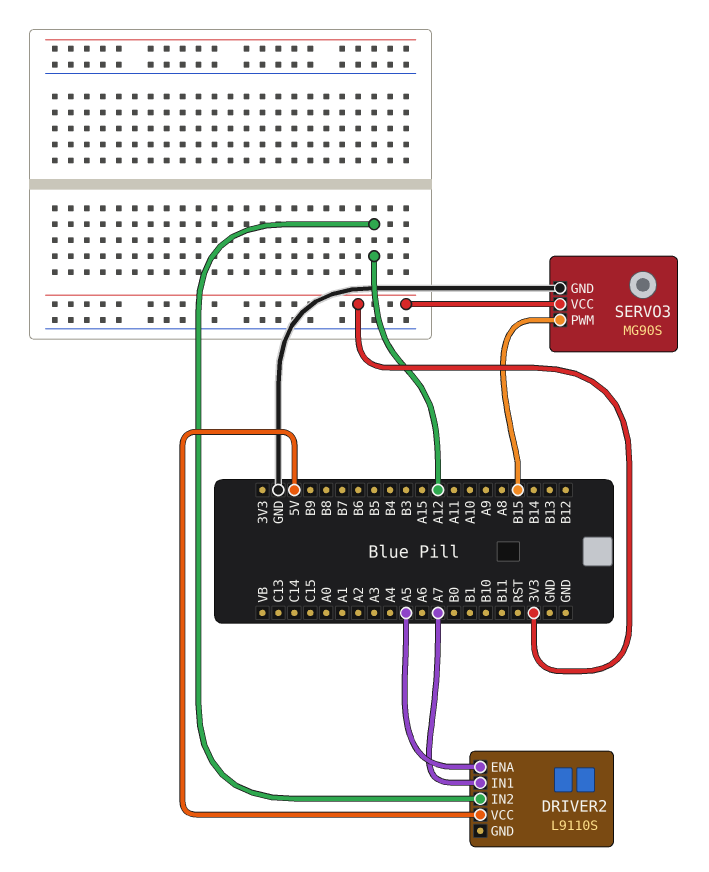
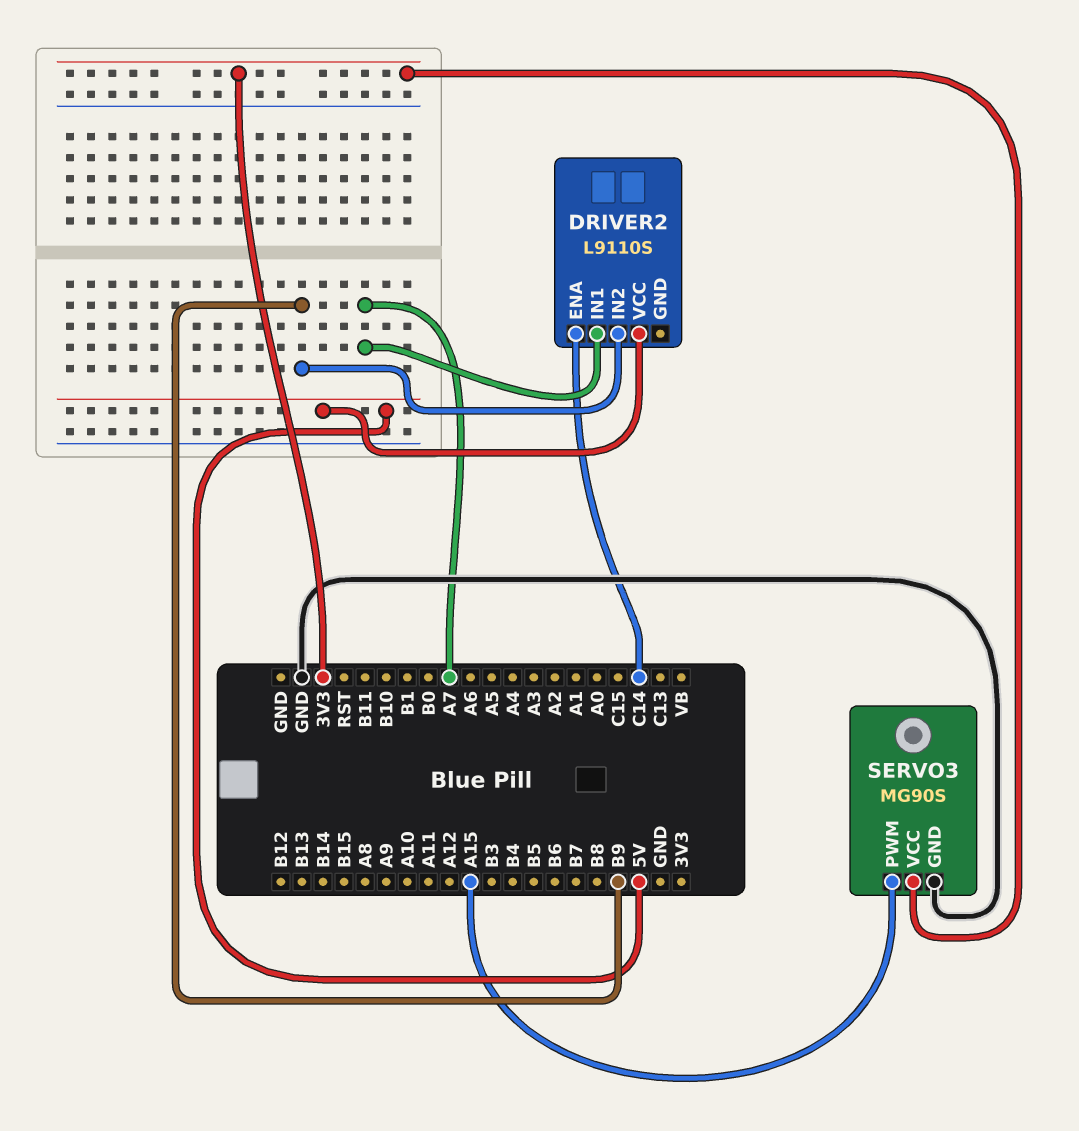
DRIVER2 pin ENA: A5 -> C14
DRIVER2 pin IN2: A12 -> B9
SERVO3 pin PWM: B15 -> A15

